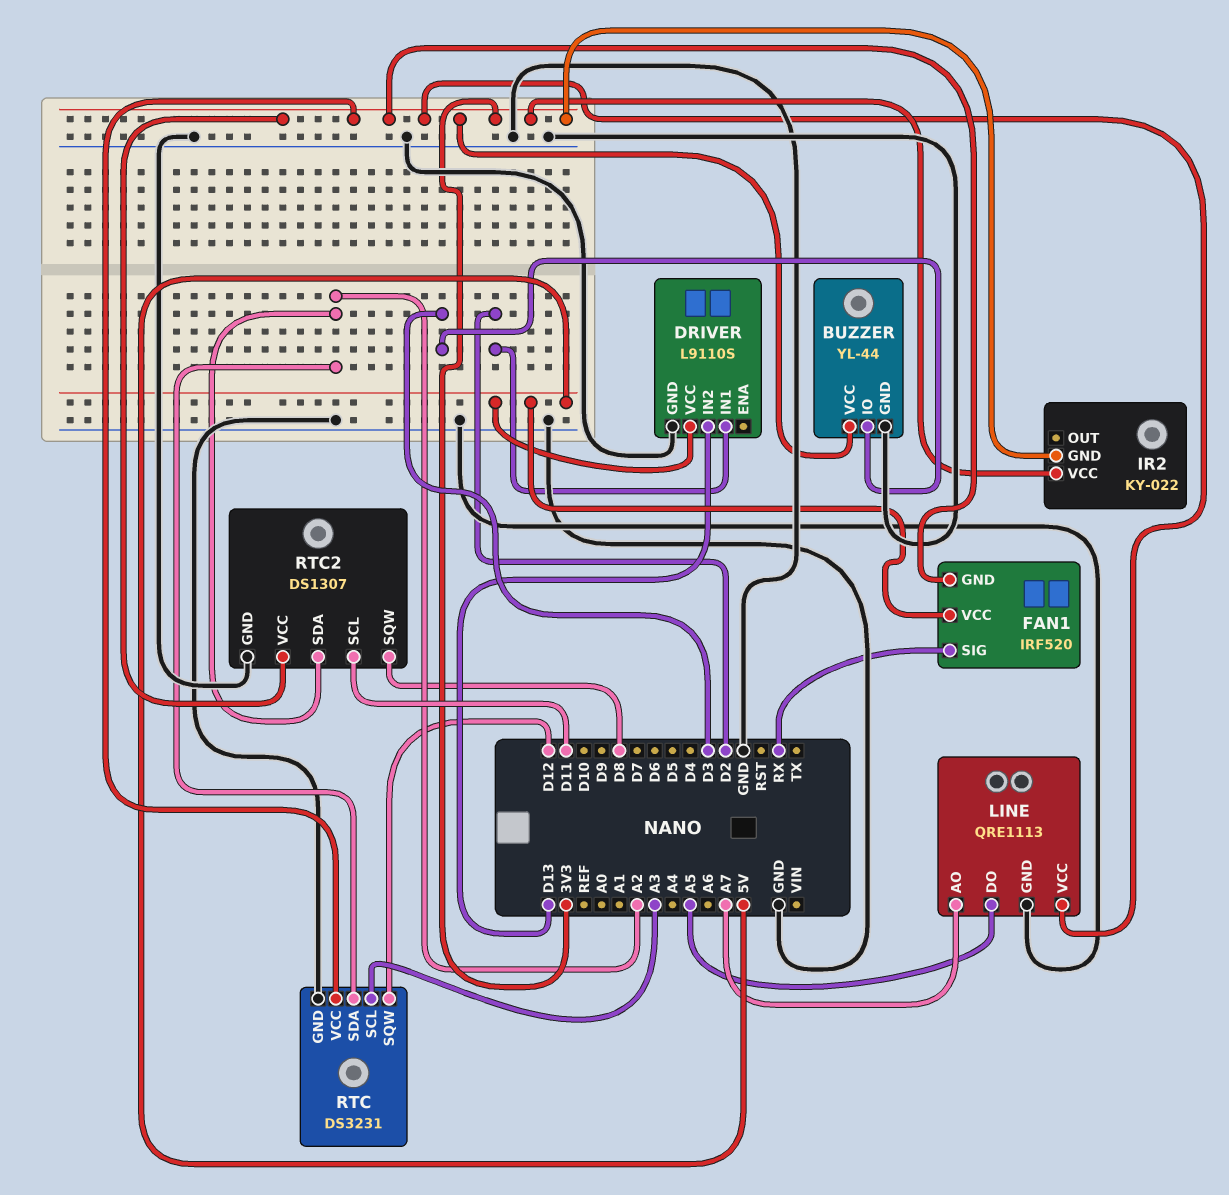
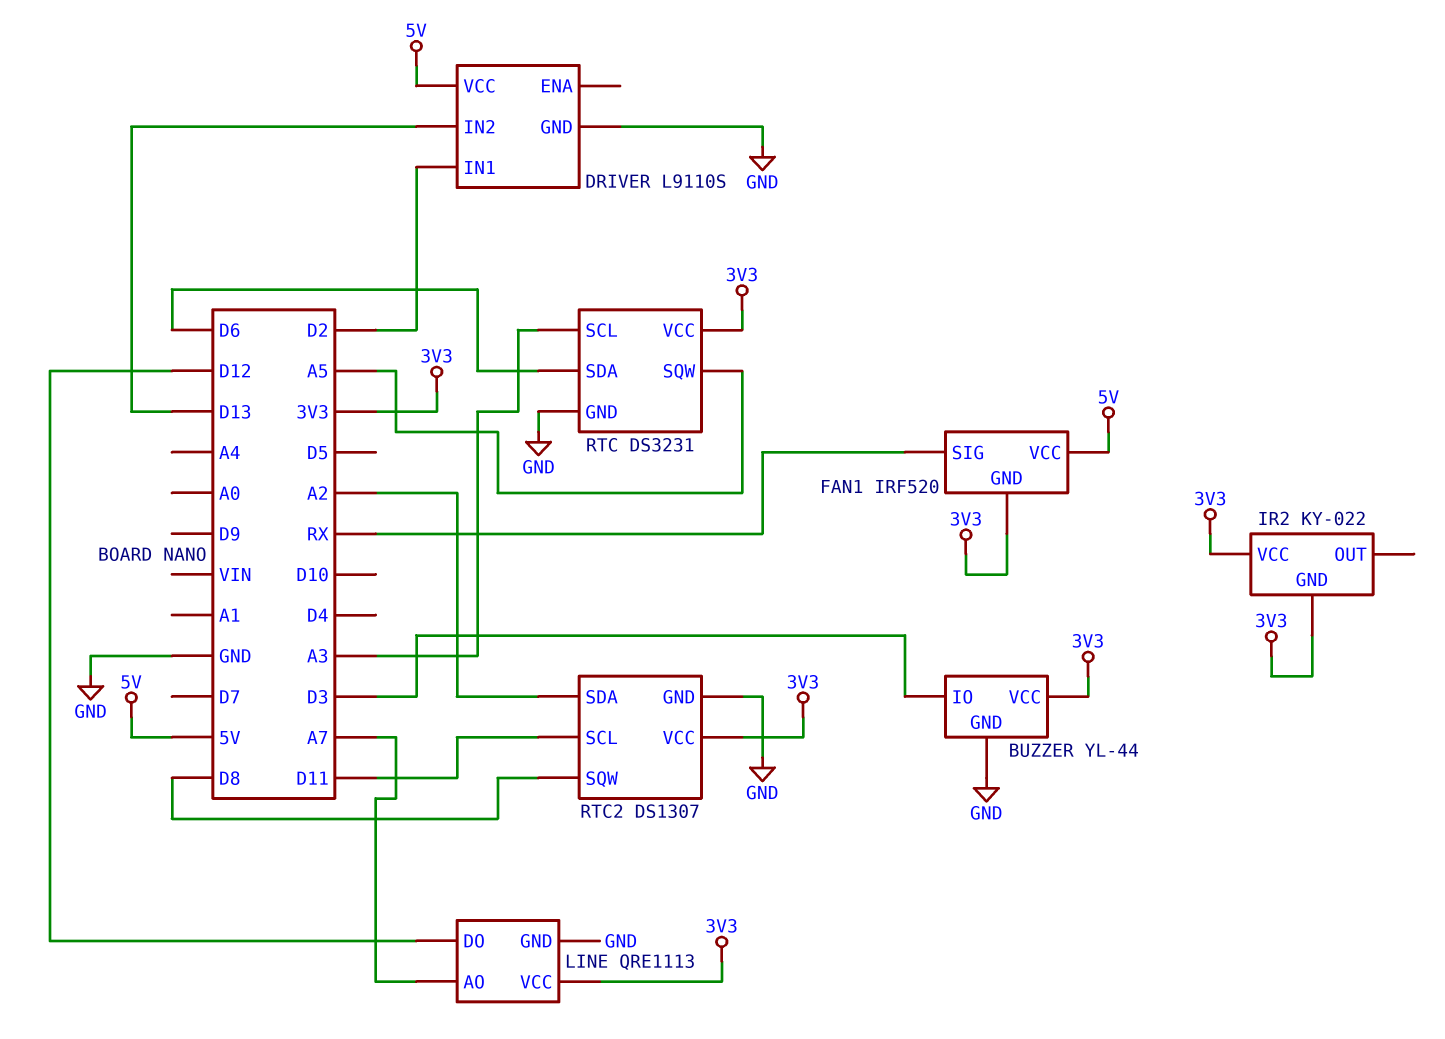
LINE pin DO: A5 -> D12
RTC pin SDA: A2 -> D6
RTC pin SQW: D12 -> A5

